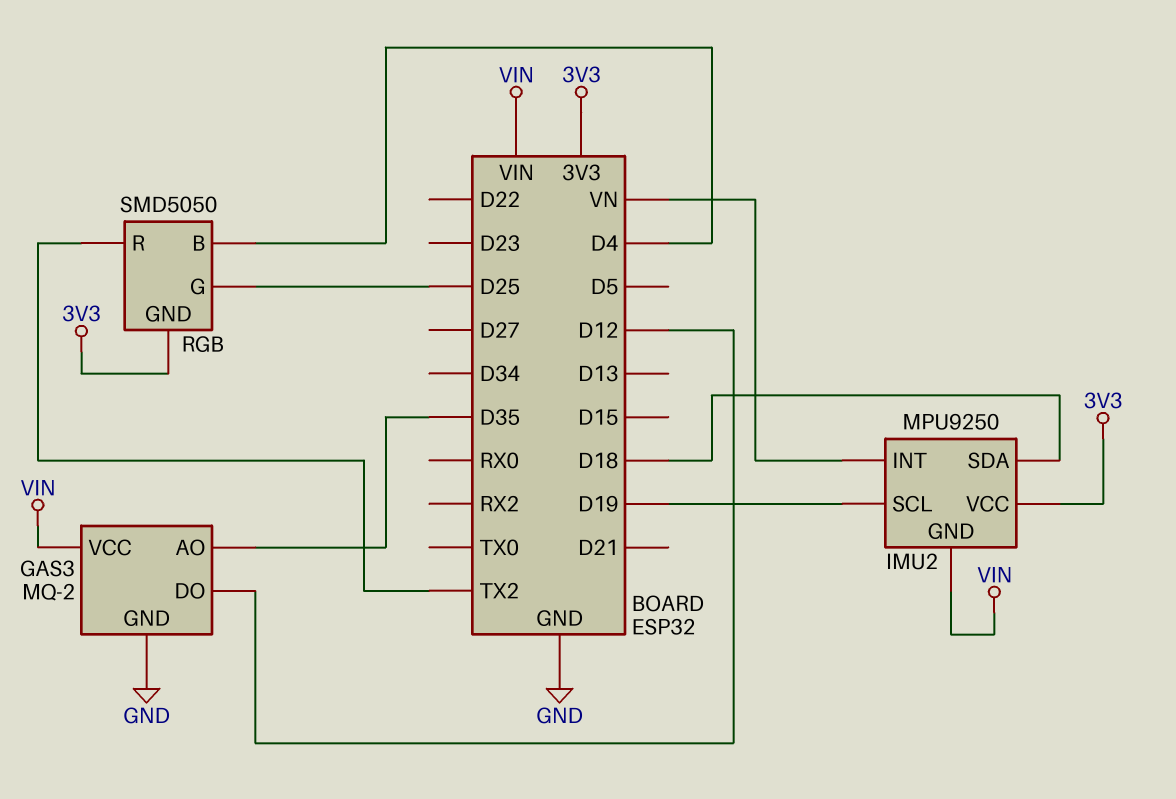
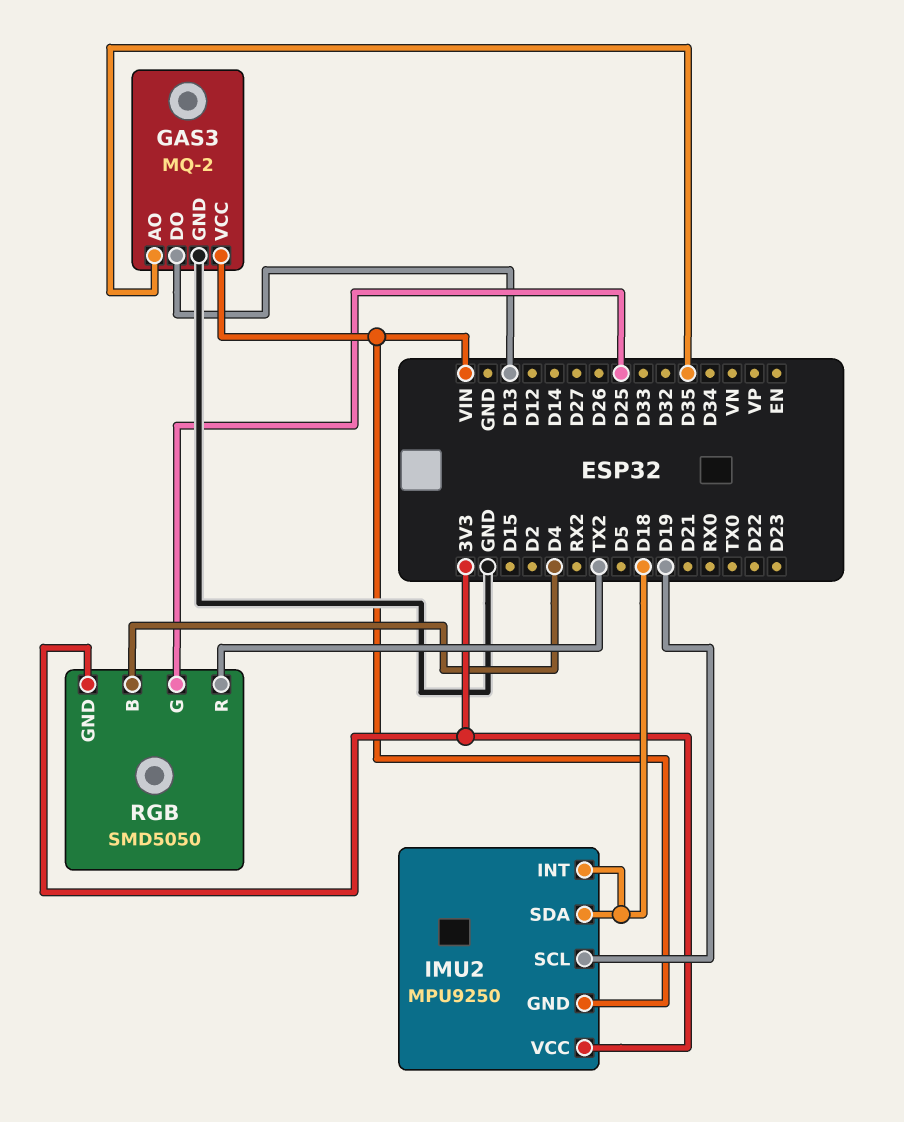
GAS3 pin DO: D12 -> D13
IMU2 pin INT: VN -> D18

